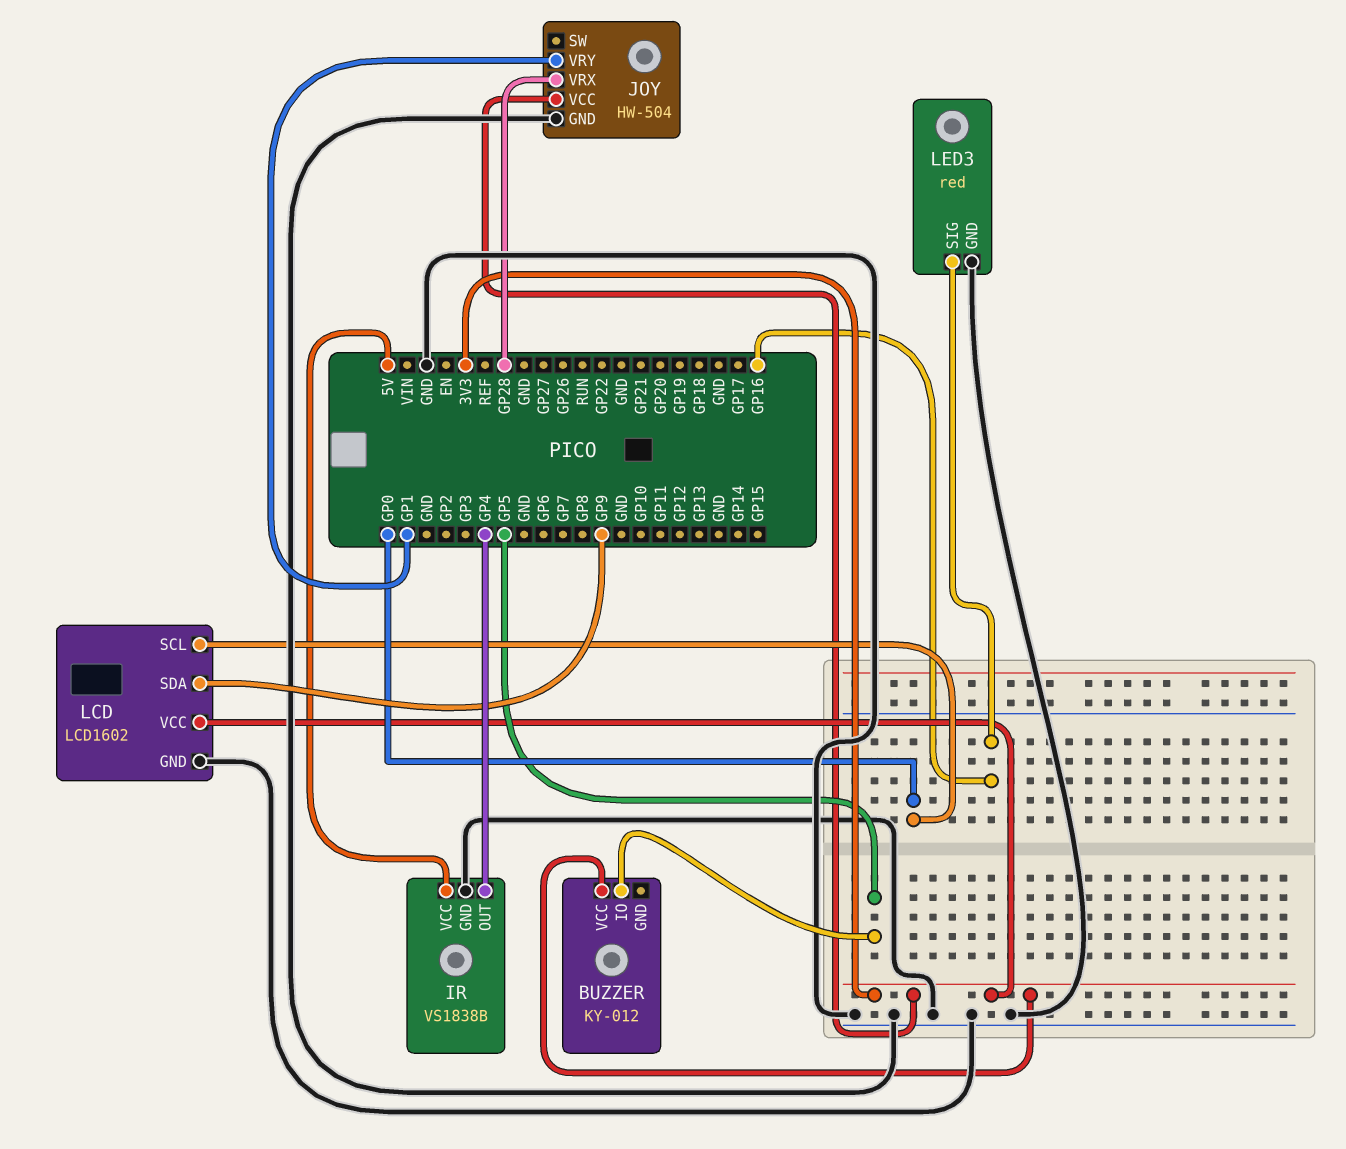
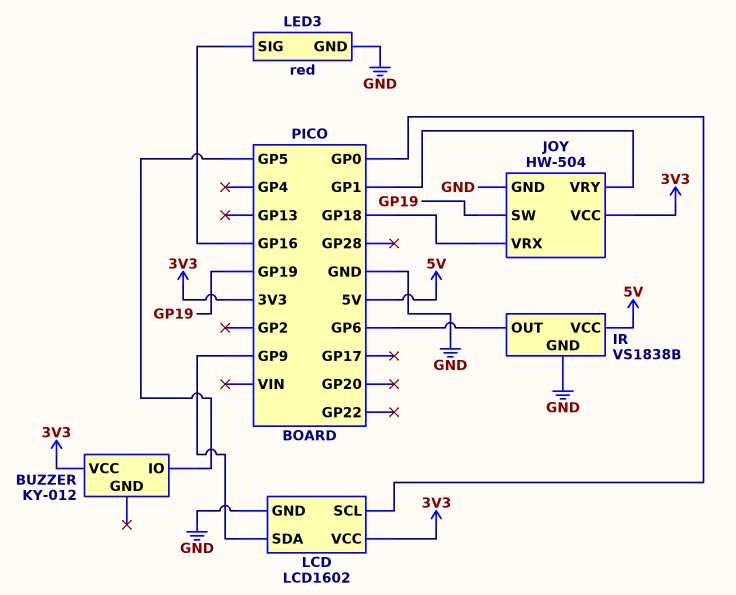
IR pin OUT: GP4 -> GP6
JOY pin SW: none -> GP19
JOY pin VRX: GP28 -> GP18

